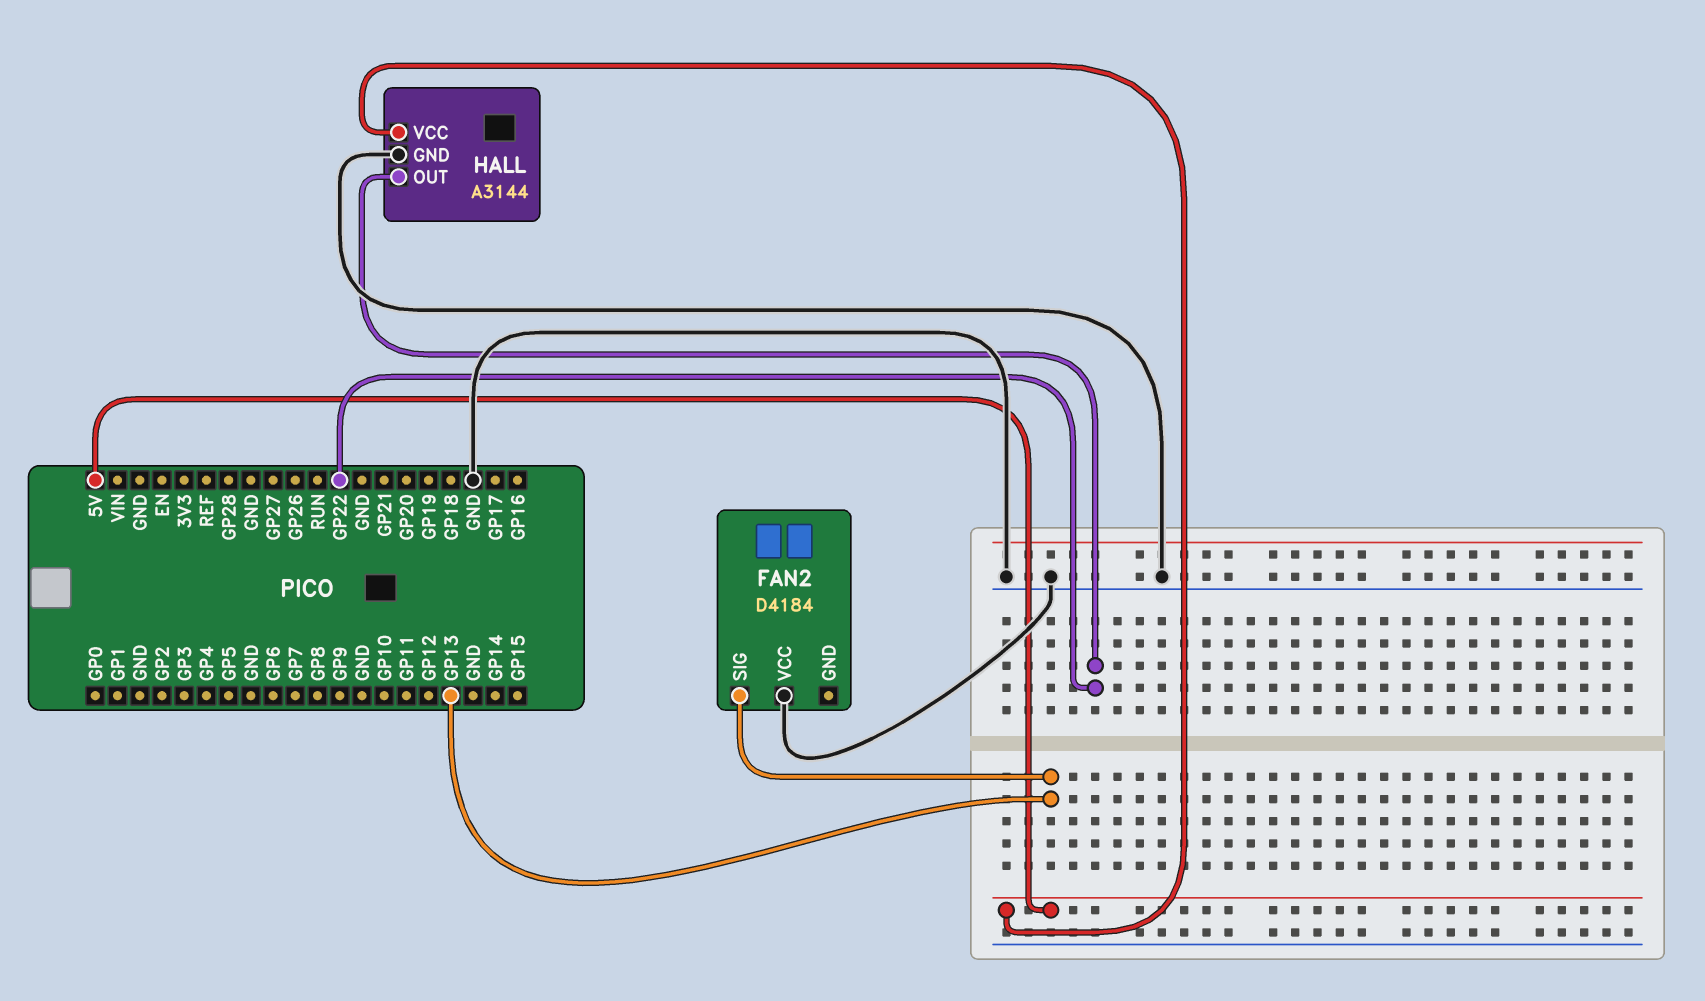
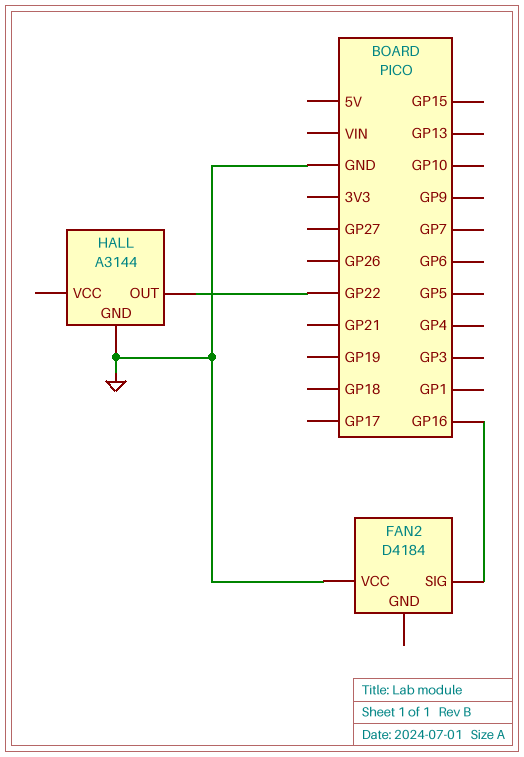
FAN2 pin SIG: GP13 -> GP16
HALL pin VCC: 5V -> none

